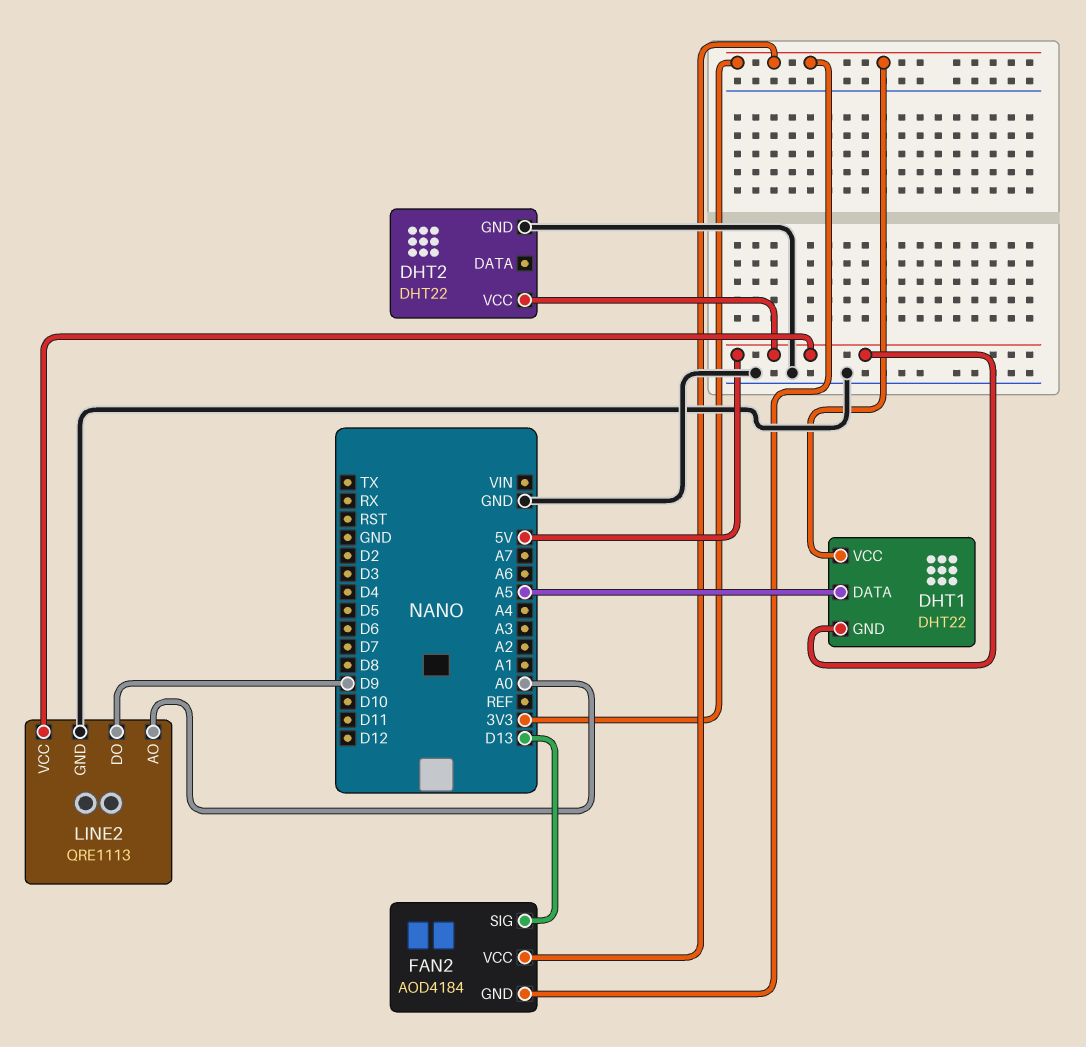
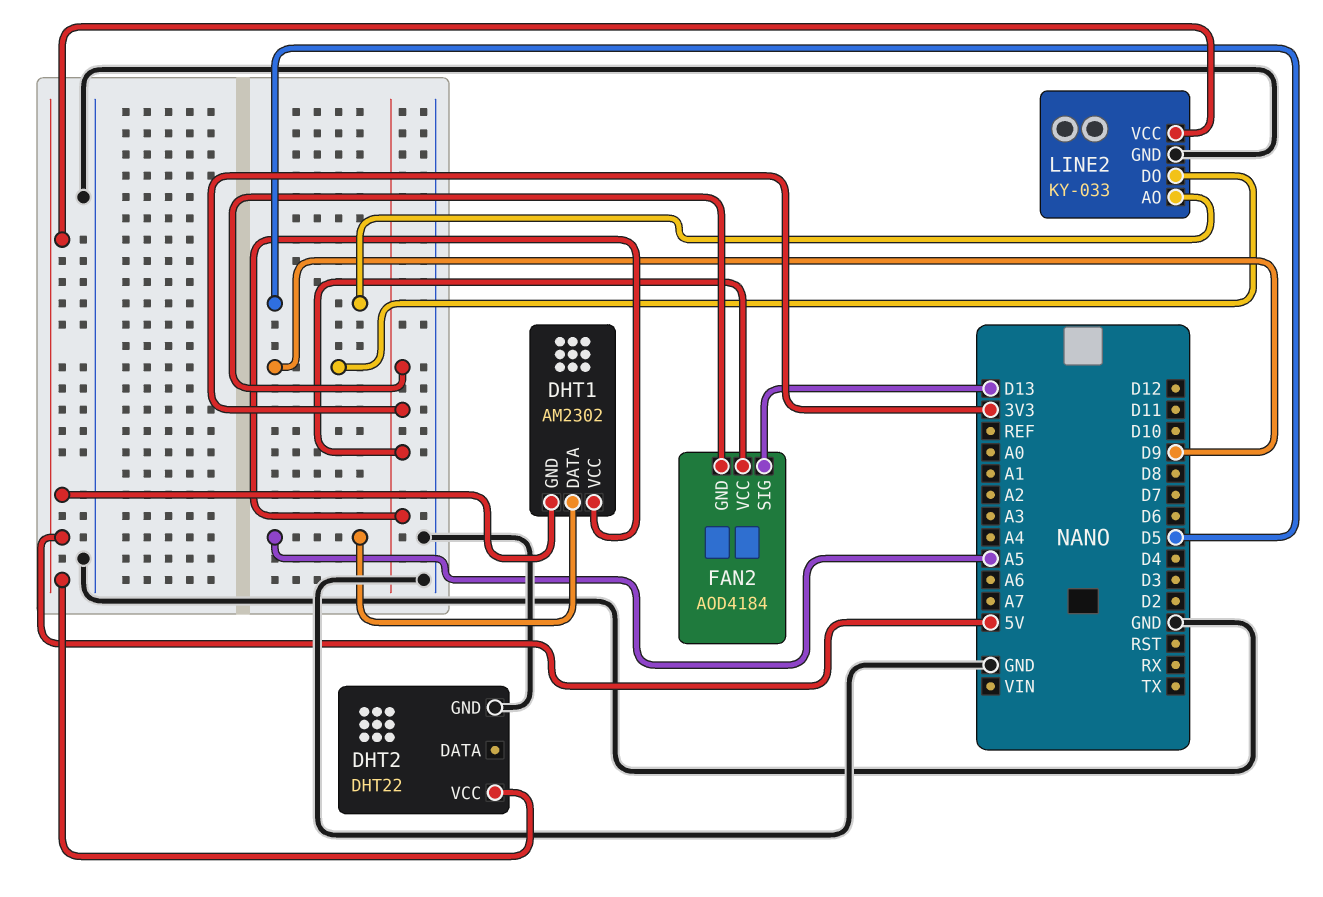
DHT1: DHT22 -> AM2302
LINE2: QRE1113 -> KY-033
LINE2 pin AO: A0 -> D5

